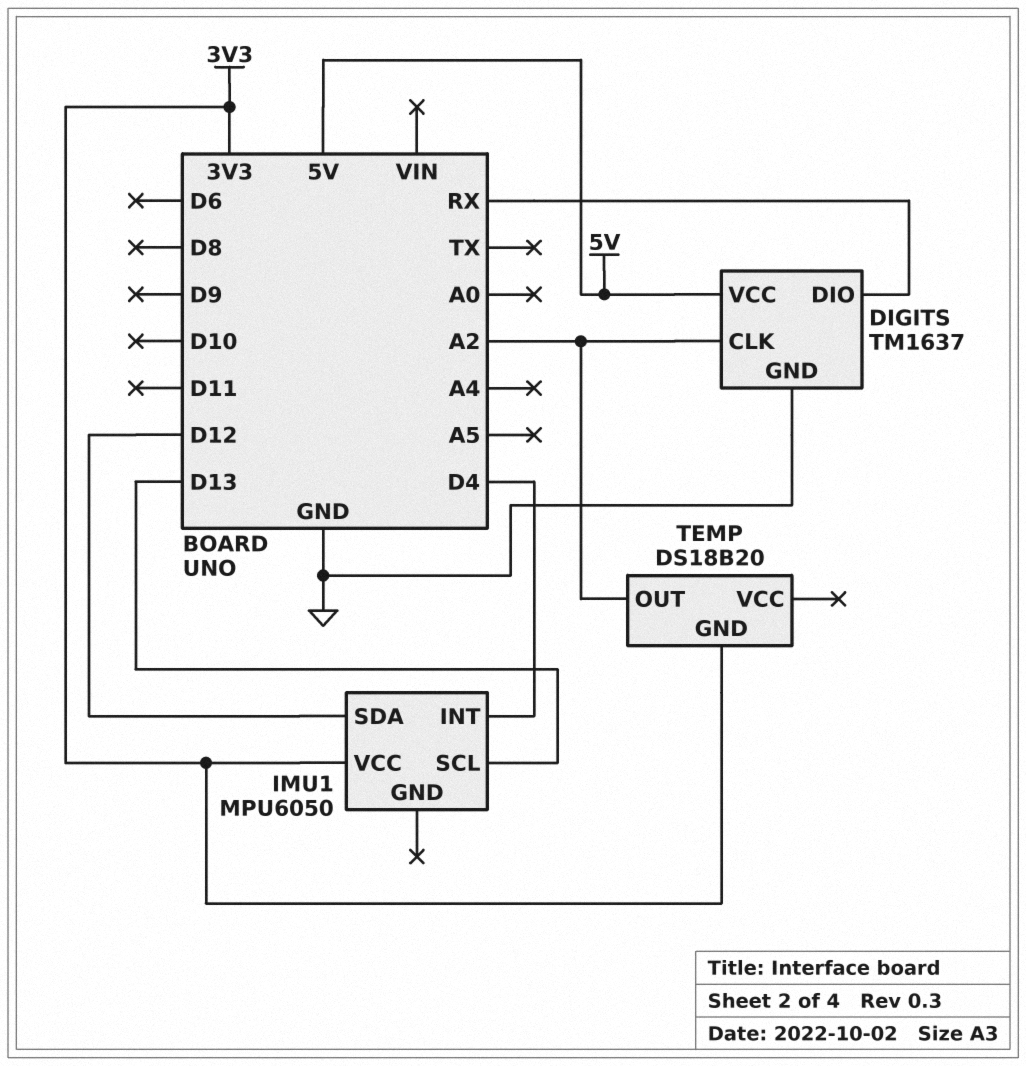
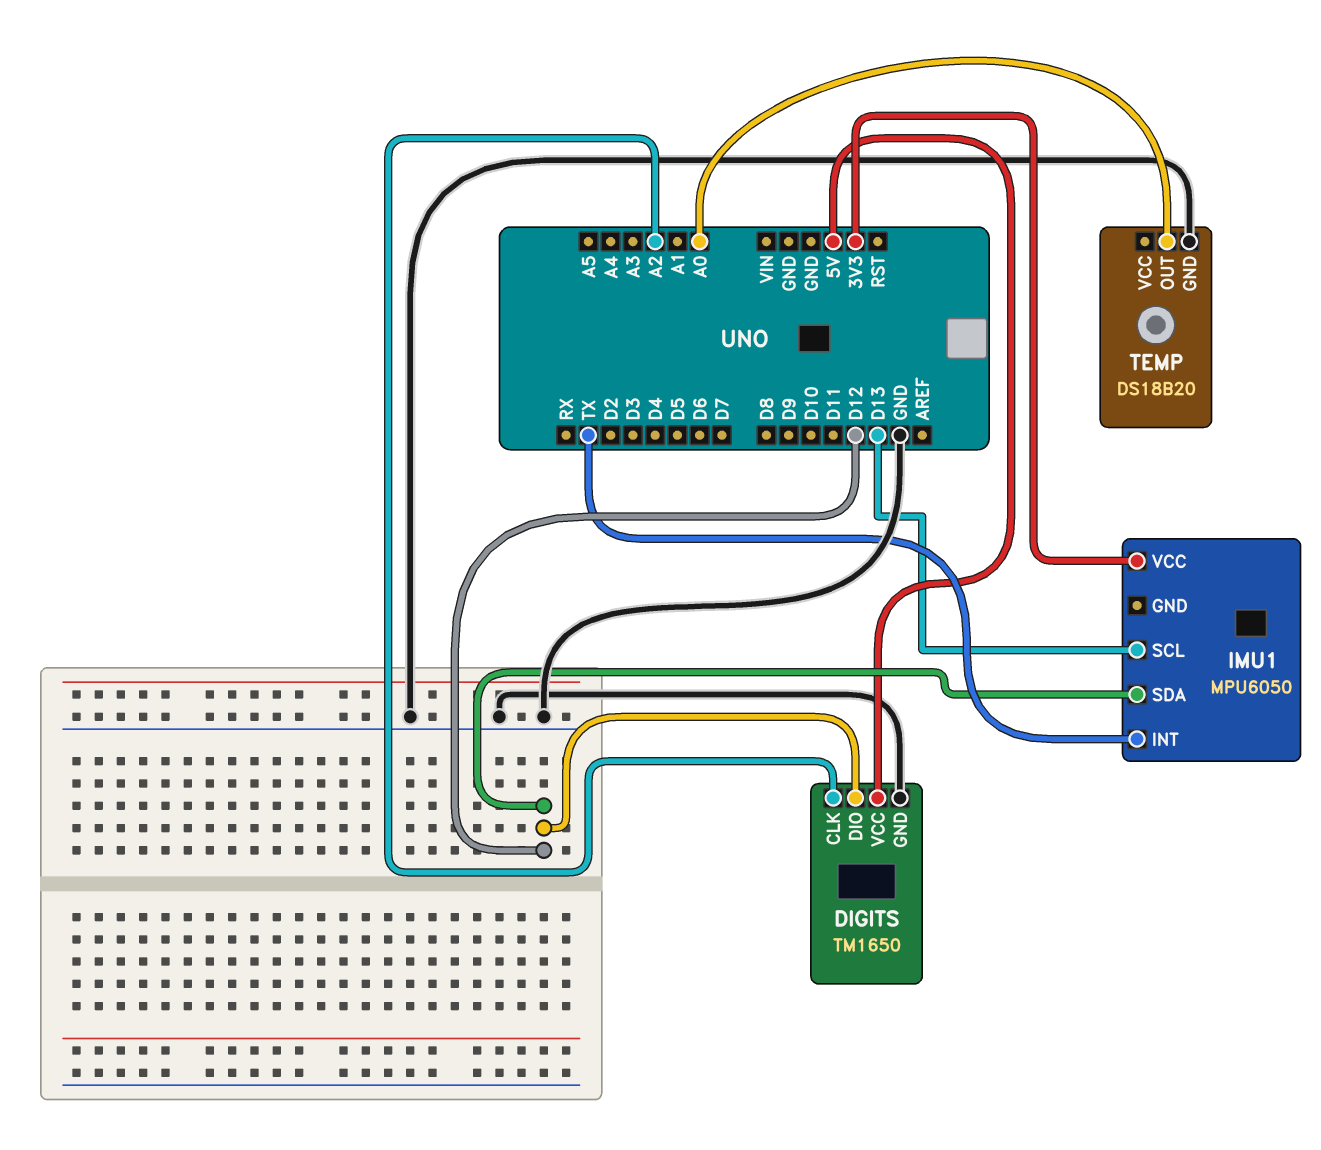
DIGITS: TM1637 -> TM1650
DIGITS pin DIO: RX -> D12
IMU1 pin INT: D4 -> TX
TEMP pin GND: 3V3 -> GND
TEMP pin OUT: A2 -> A0

